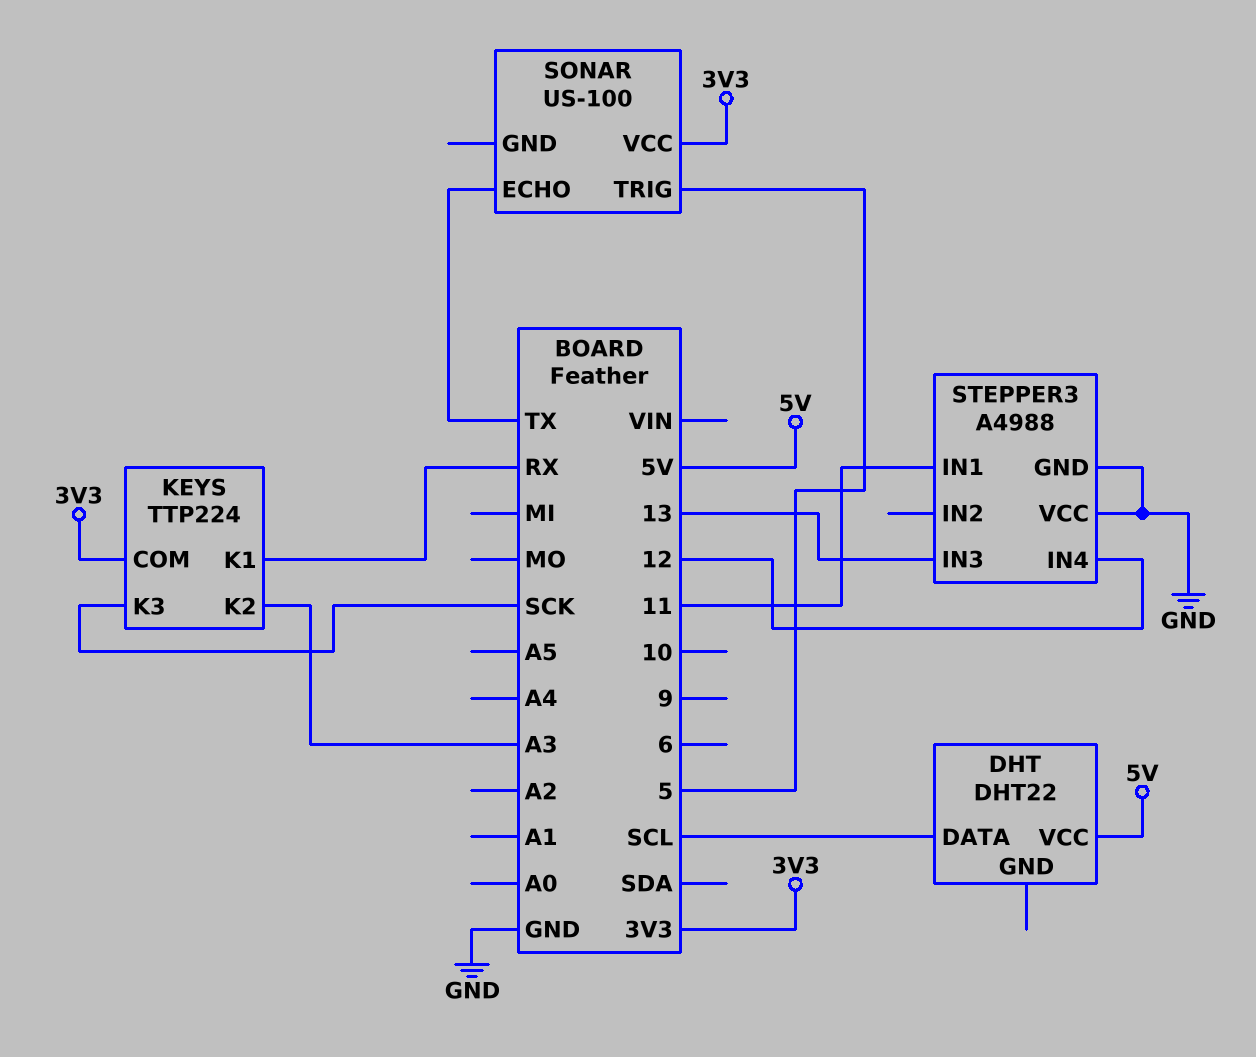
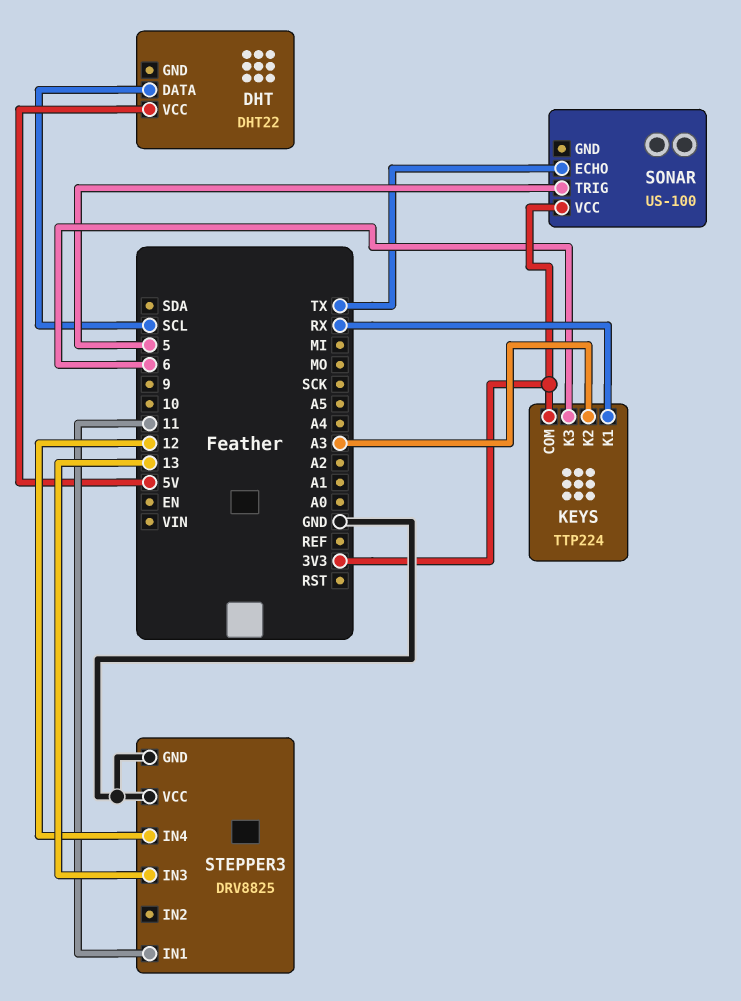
KEYS pin K3: SCK -> 6
STEPPER3: A4988 -> DRV8825

